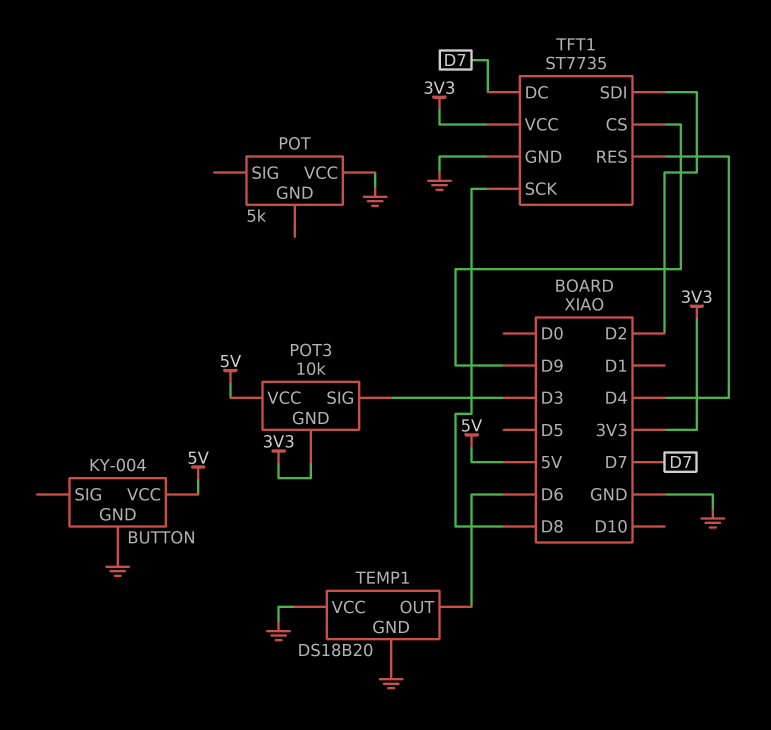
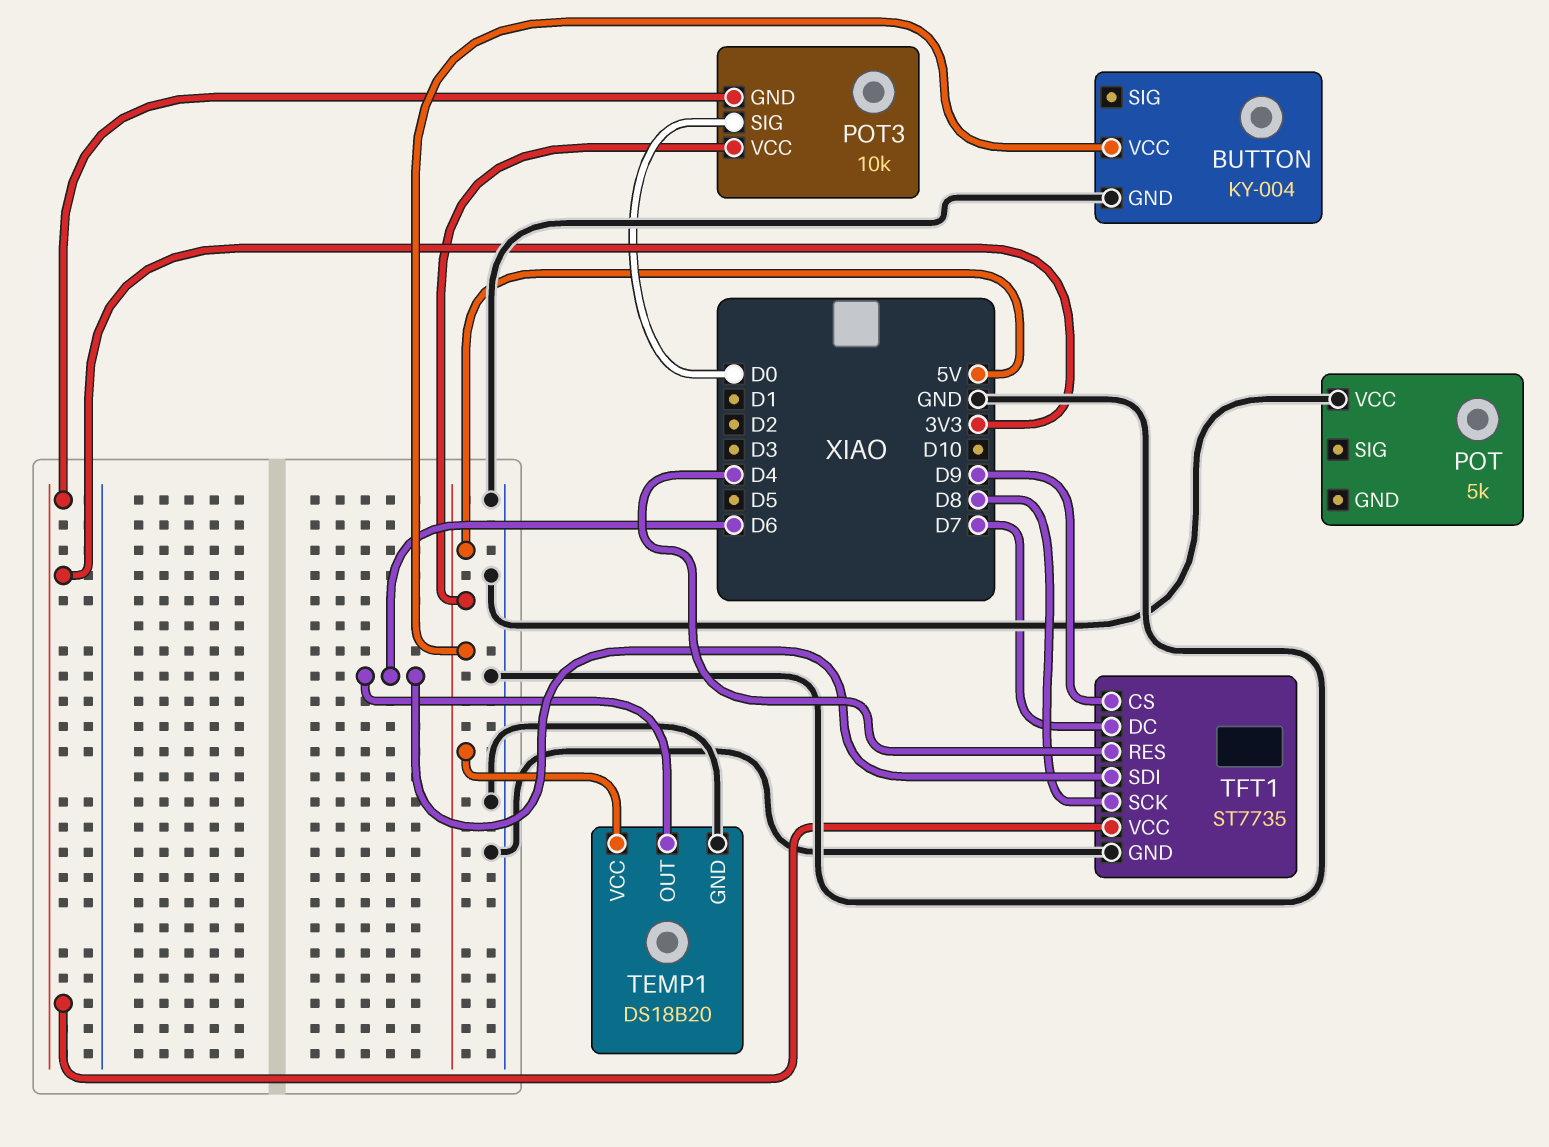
POT3 pin SIG: D3 -> D0
TEMP1 pin VCC: GND -> 5V
TFT1 pin SDI: D2 -> D6

